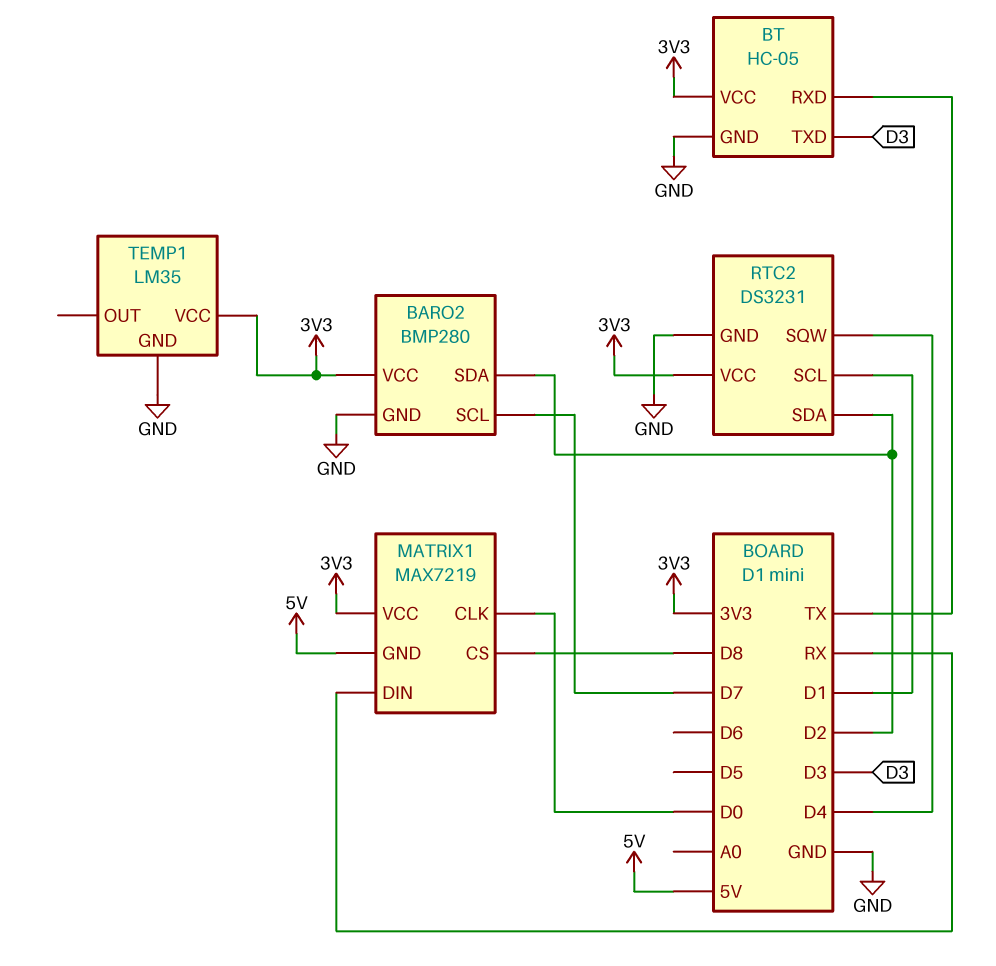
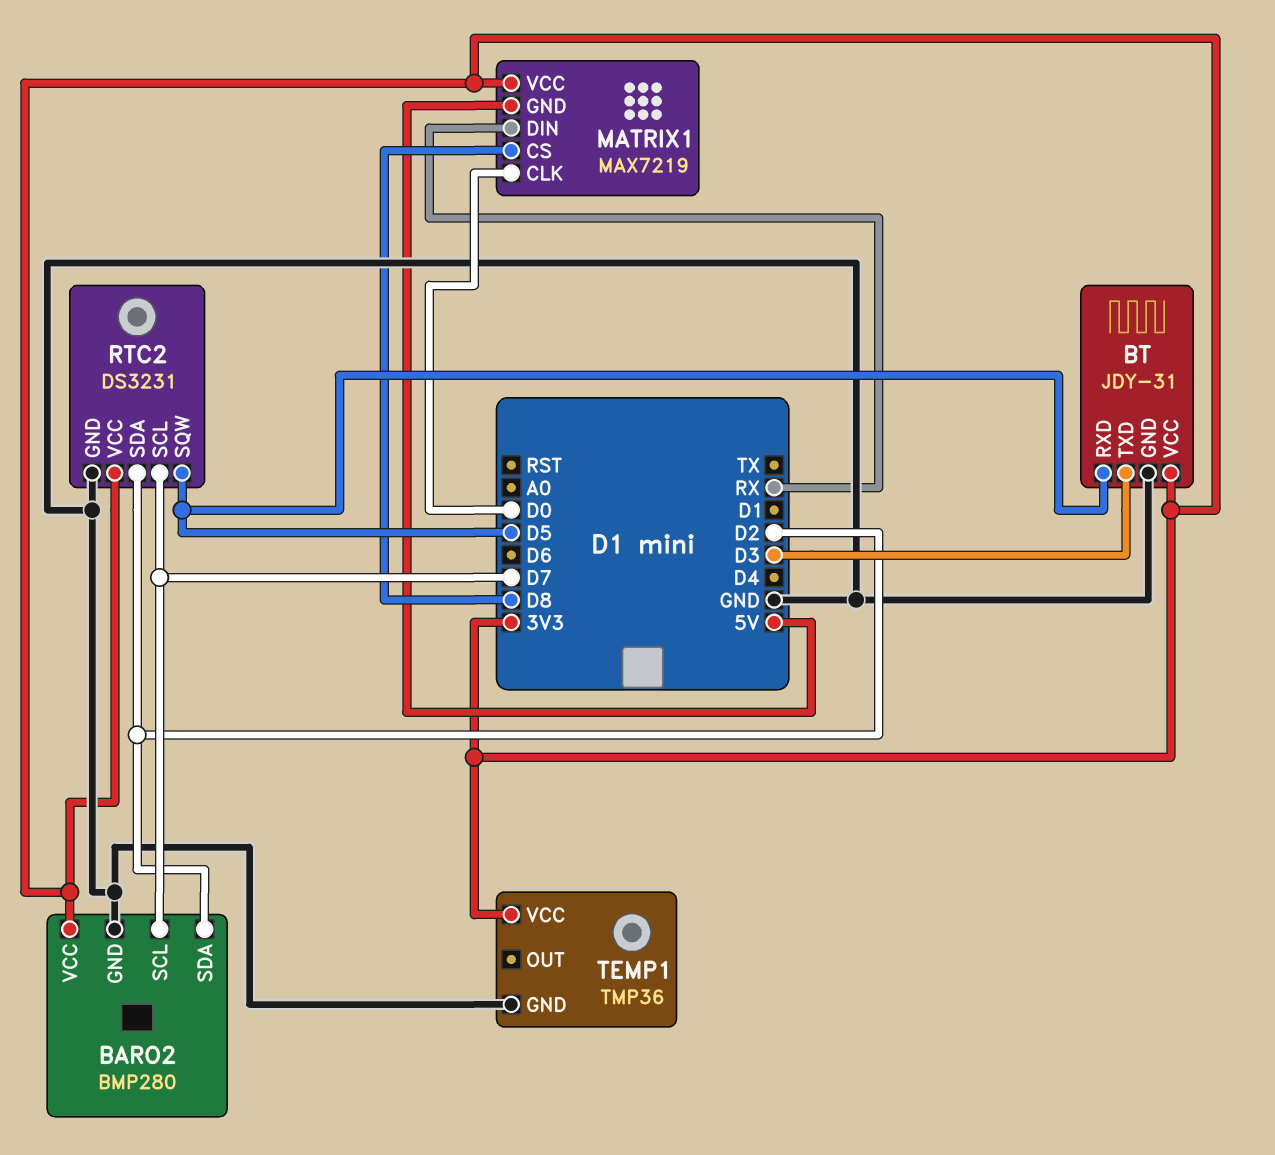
BT: HC-05 -> JDY-31
BT pin RXD: TX -> D5
RTC2 pin SCL: D1 -> D7
RTC2 pin SQW: D4 -> D5
TEMP1: LM35 -> TMP36

